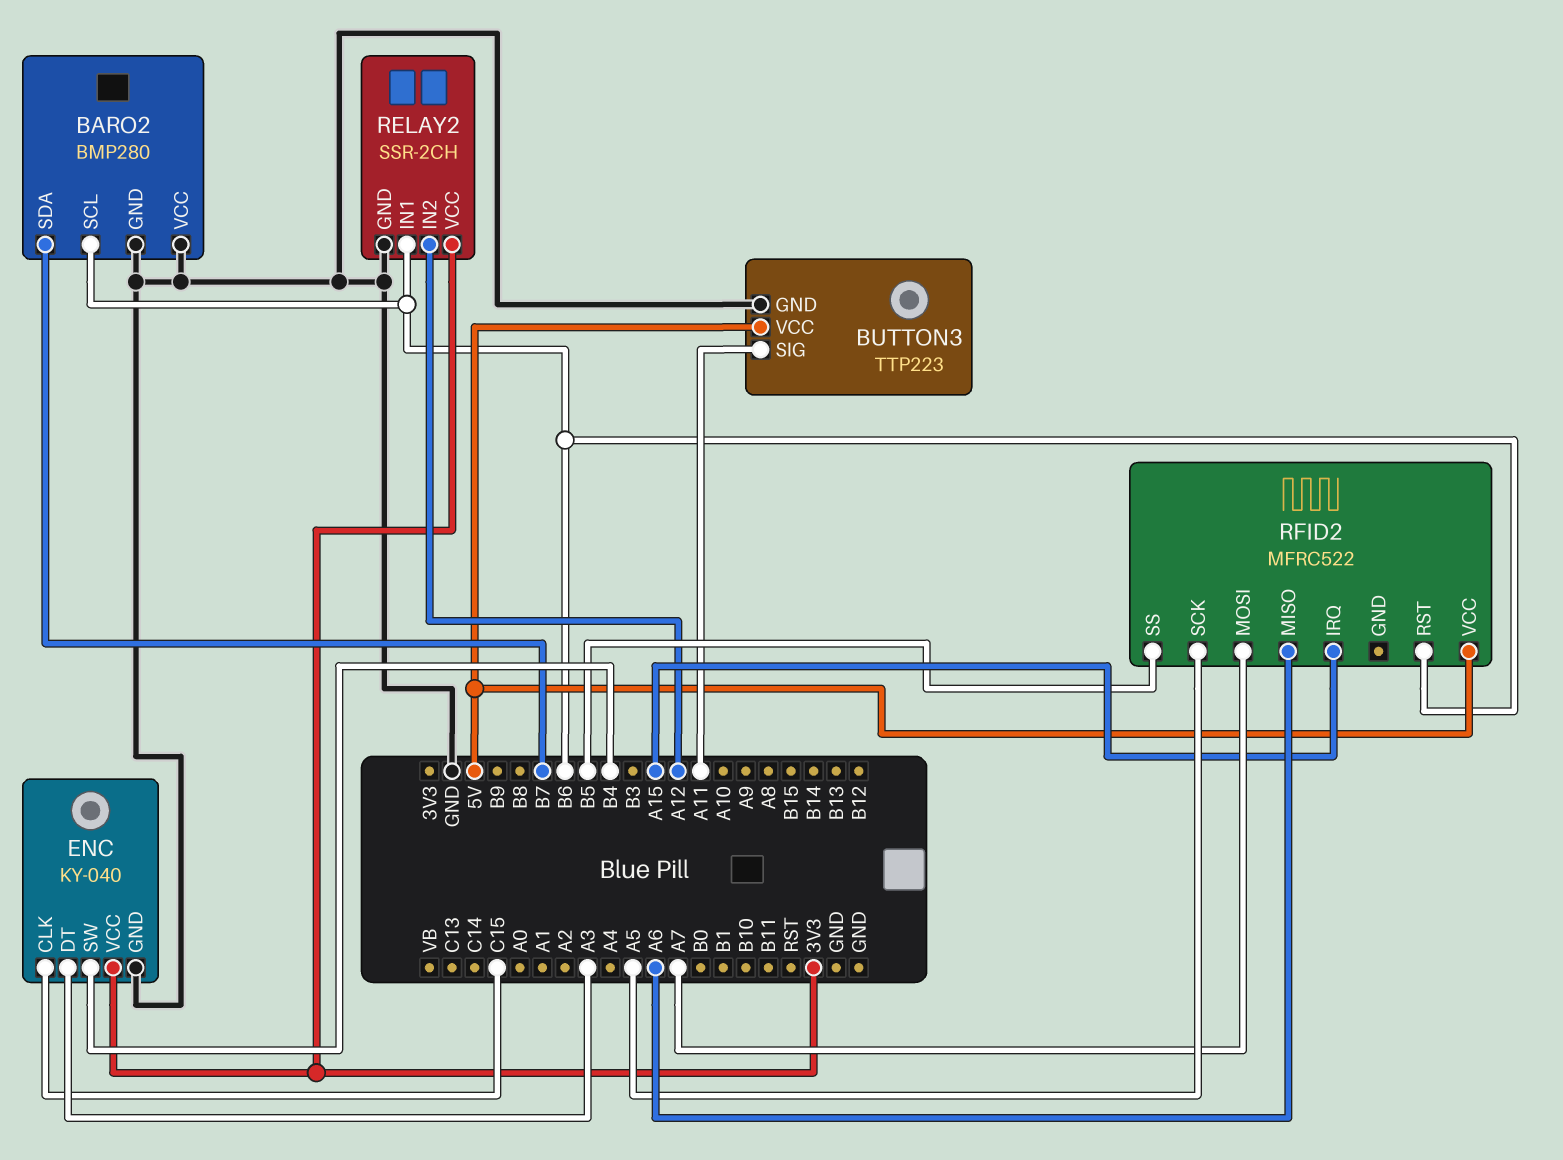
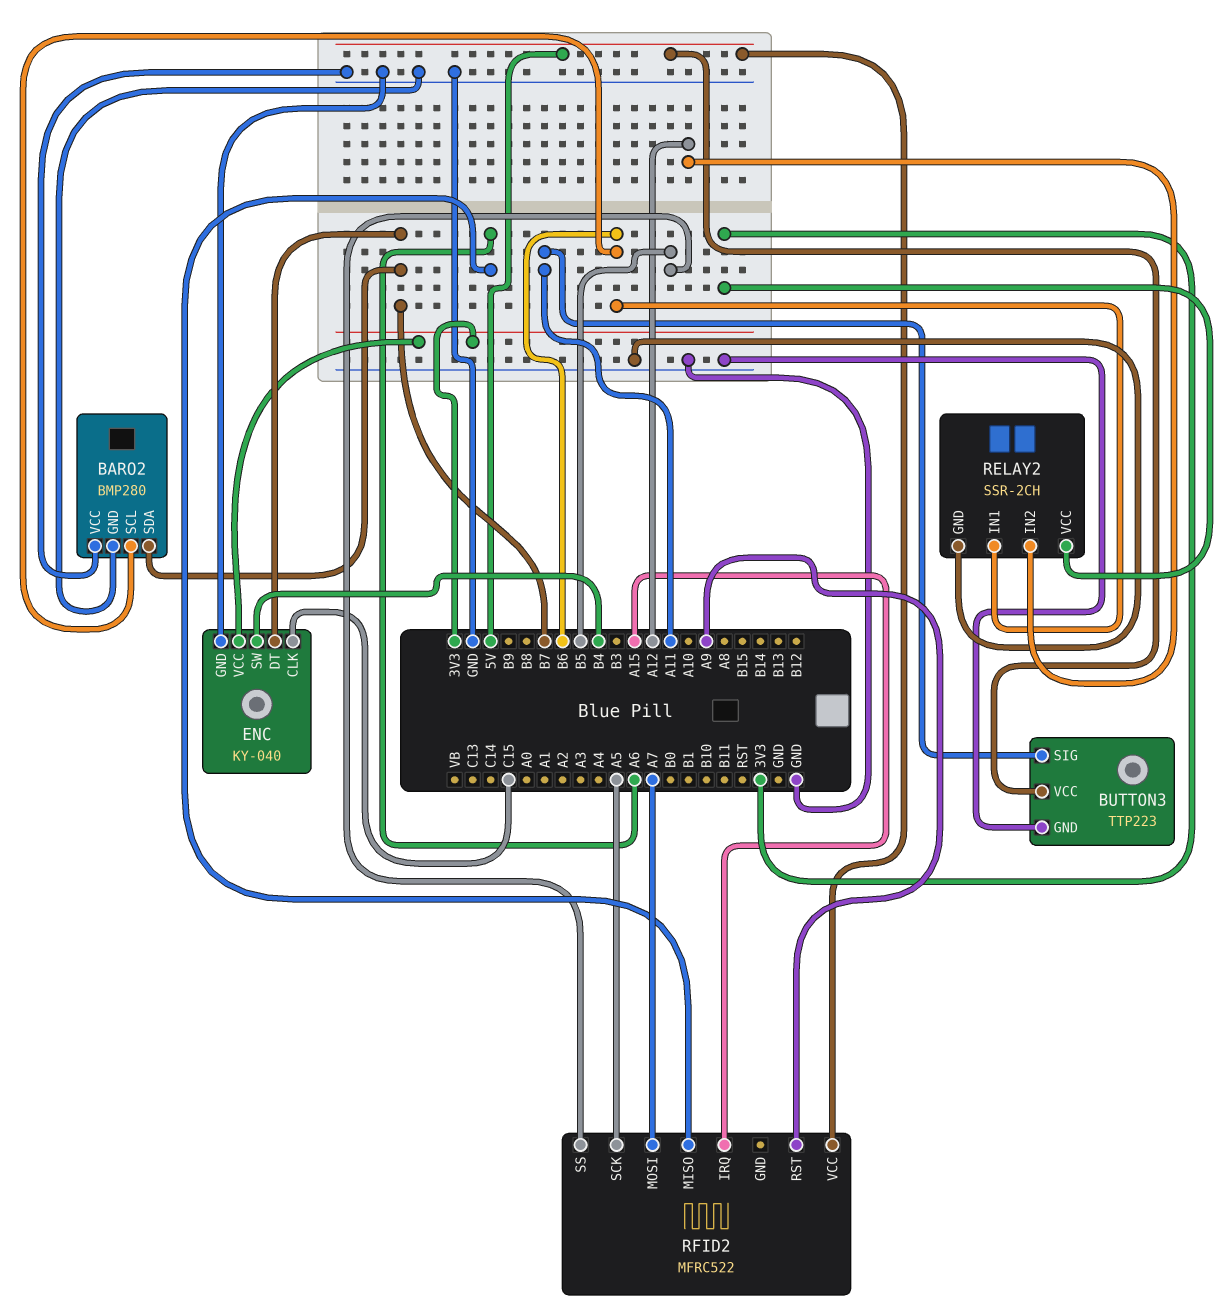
ENC pin DT: A3 -> B7
RFID2 pin RST: B6 -> A9

